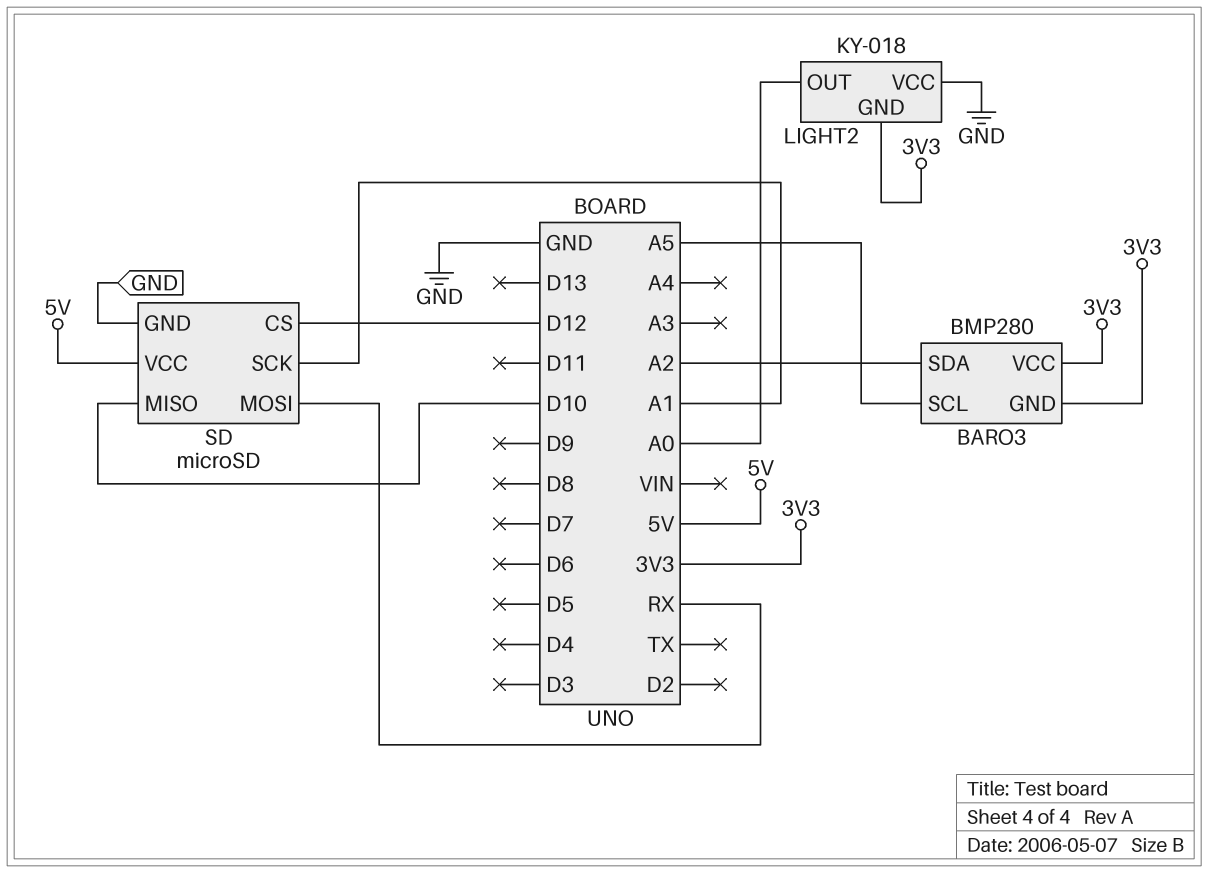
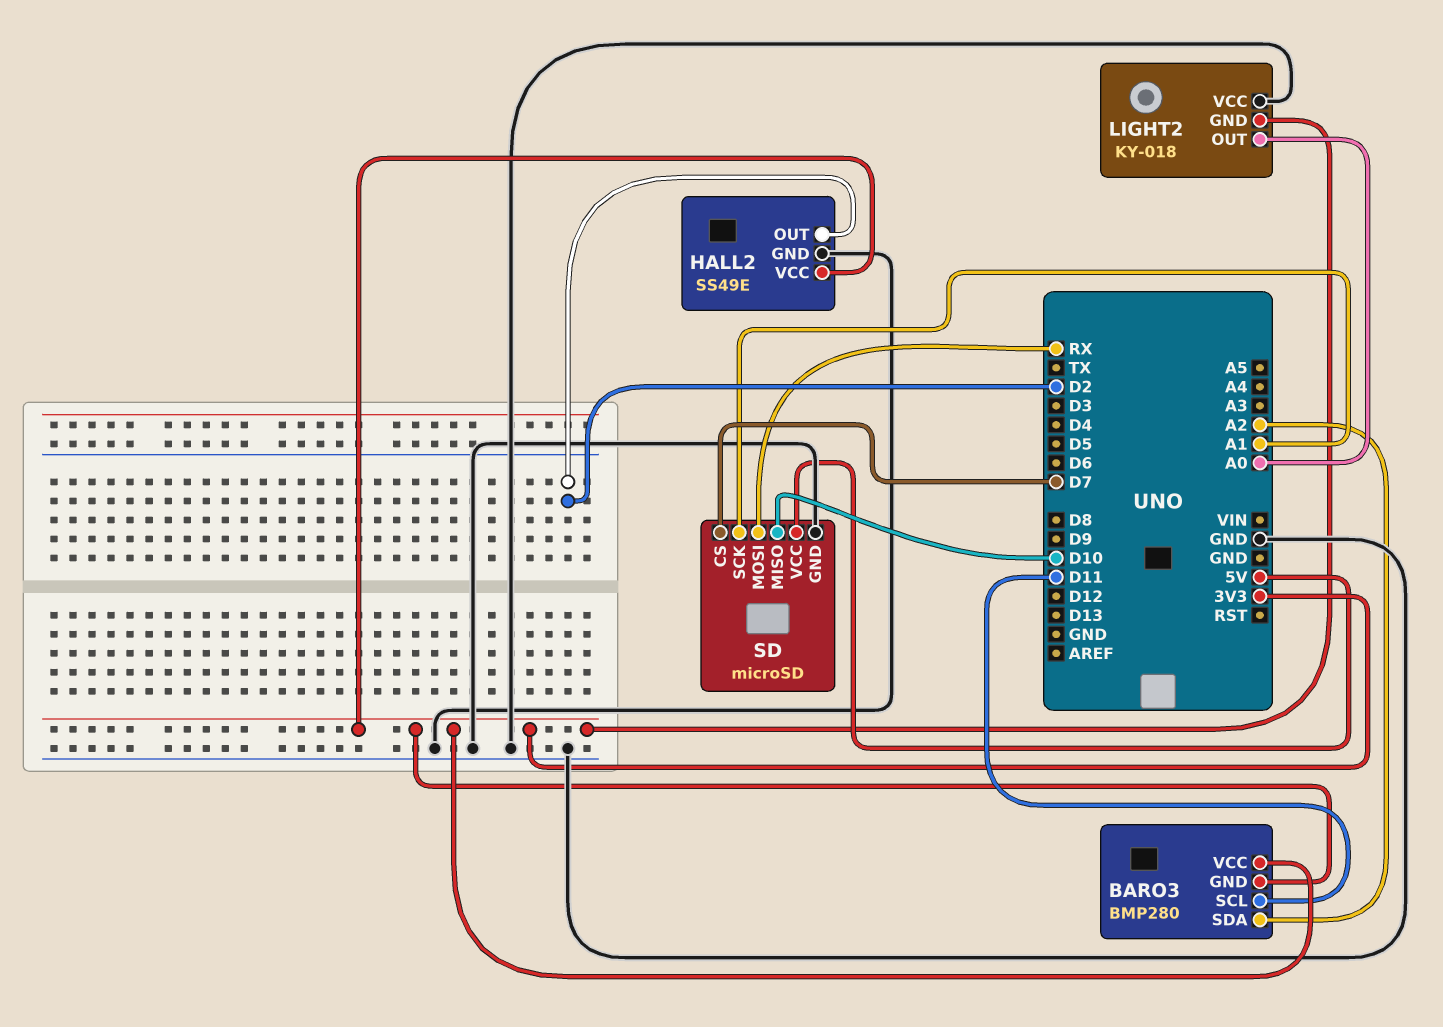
BARO3 pin SCL: A5 -> D11
HALL2: none -> SS49E
HALL2 pin GND: none -> GND
HALL2 pin OUT: none -> D2
HALL2 pin VCC: none -> 3V3
SD pin CS: D12 -> D7

